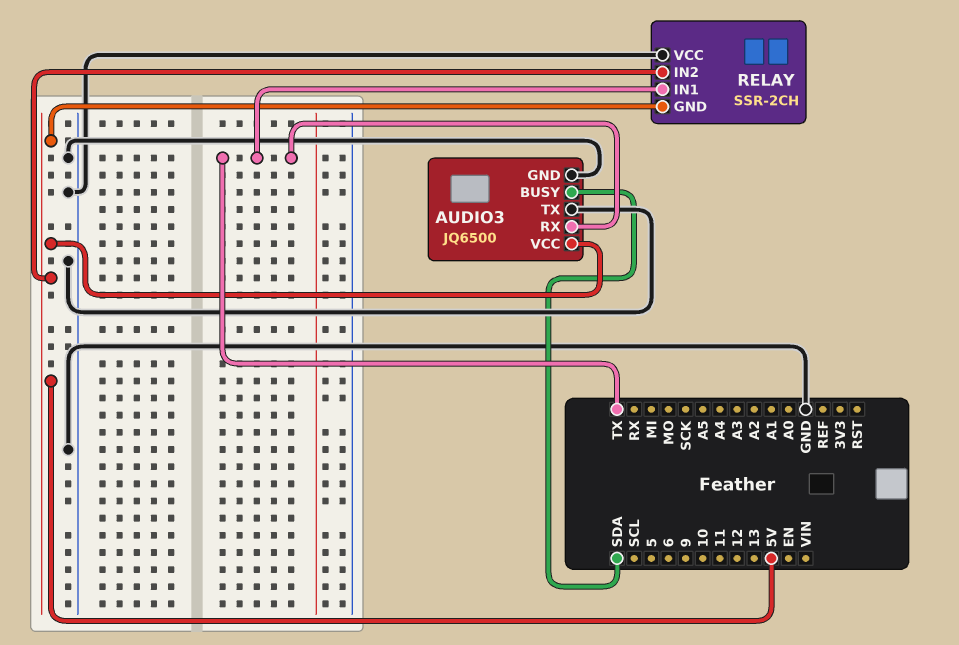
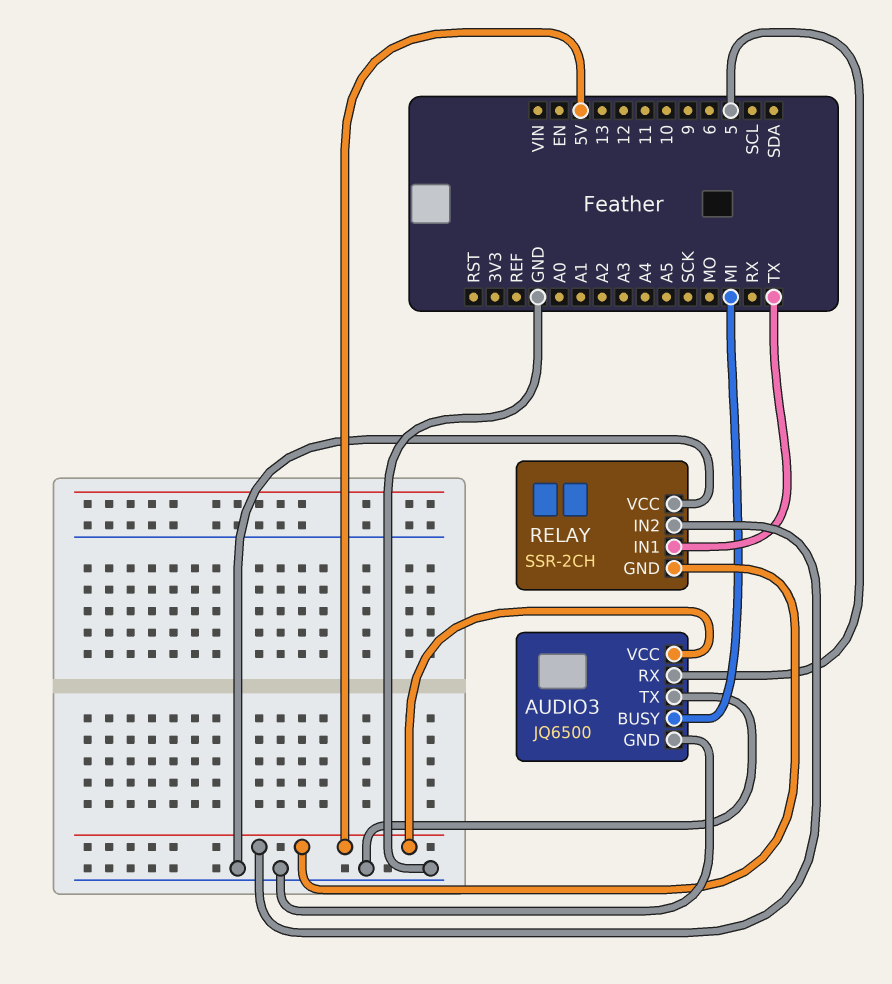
AUDIO3 pin BUSY: SDA -> MI
AUDIO3 pin RX: TX -> 5

